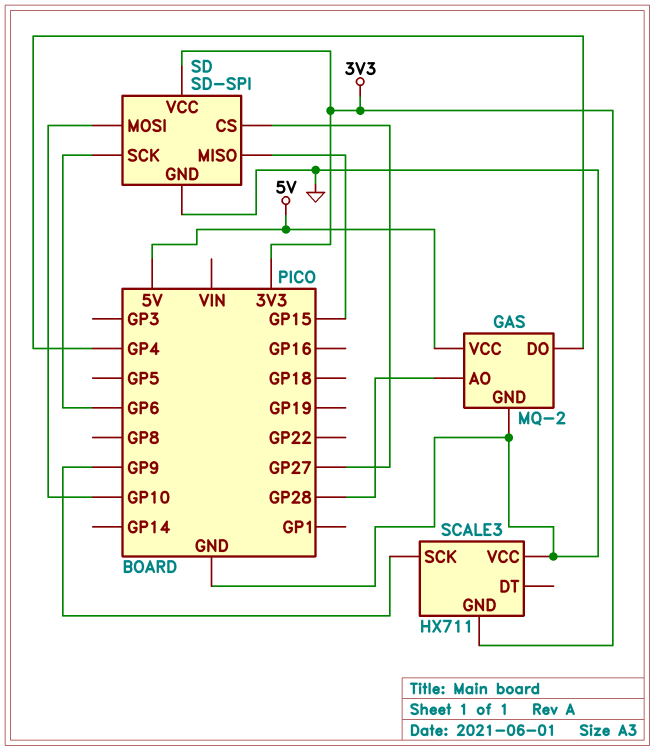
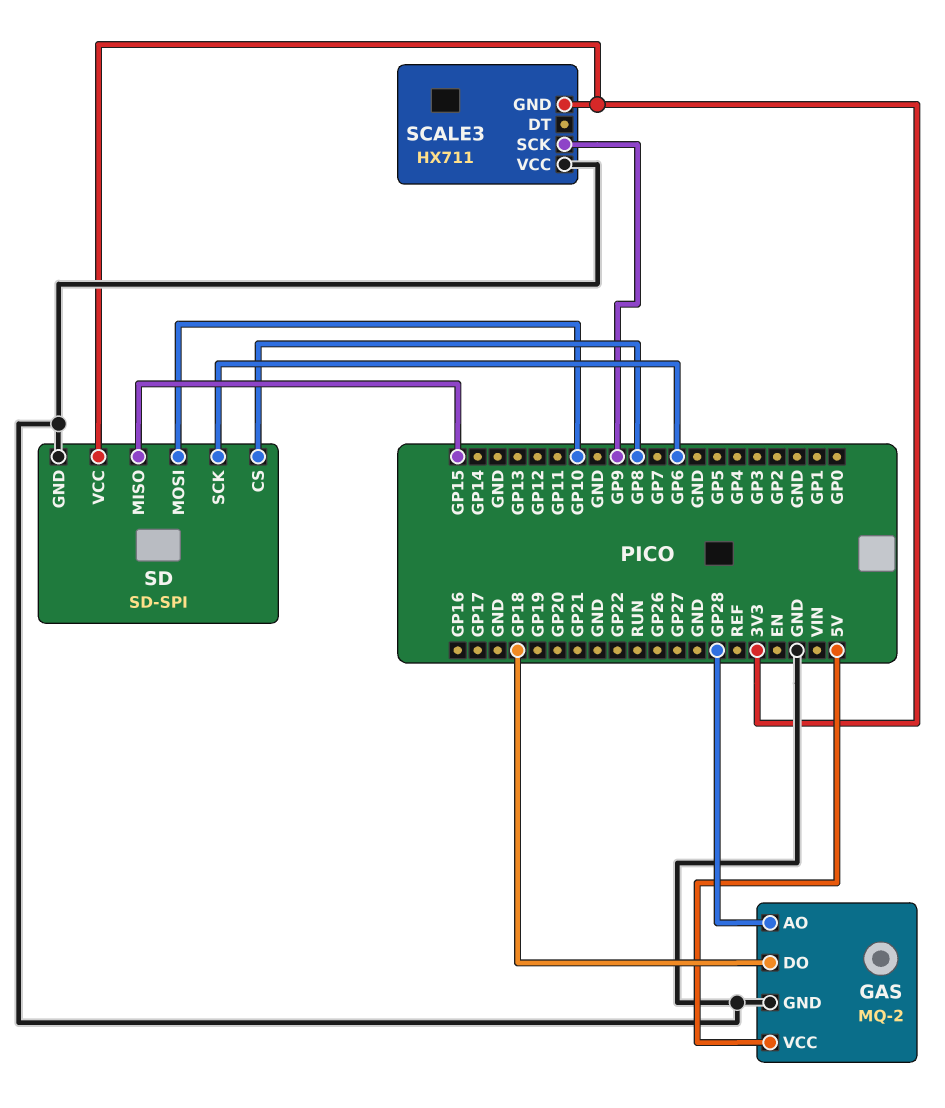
GAS pin DO: GP4 -> GP18
SD pin CS: GP27 -> GP8

